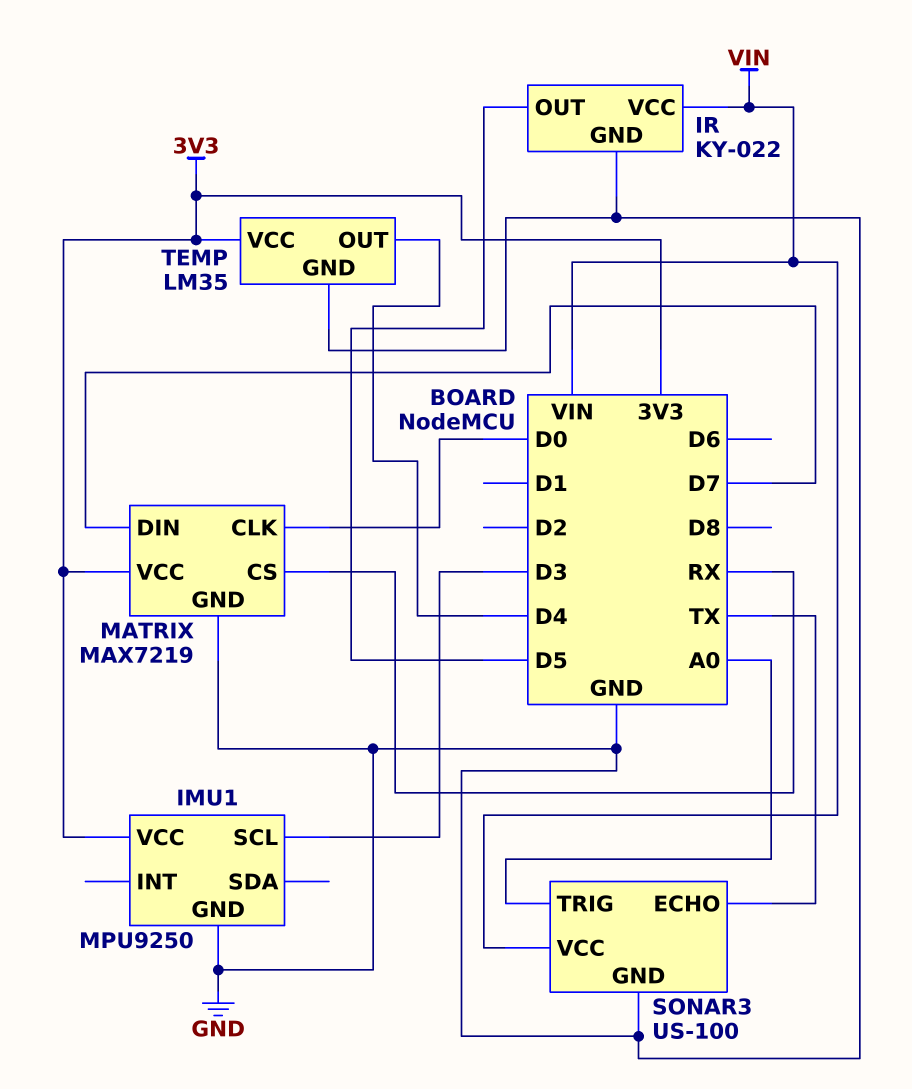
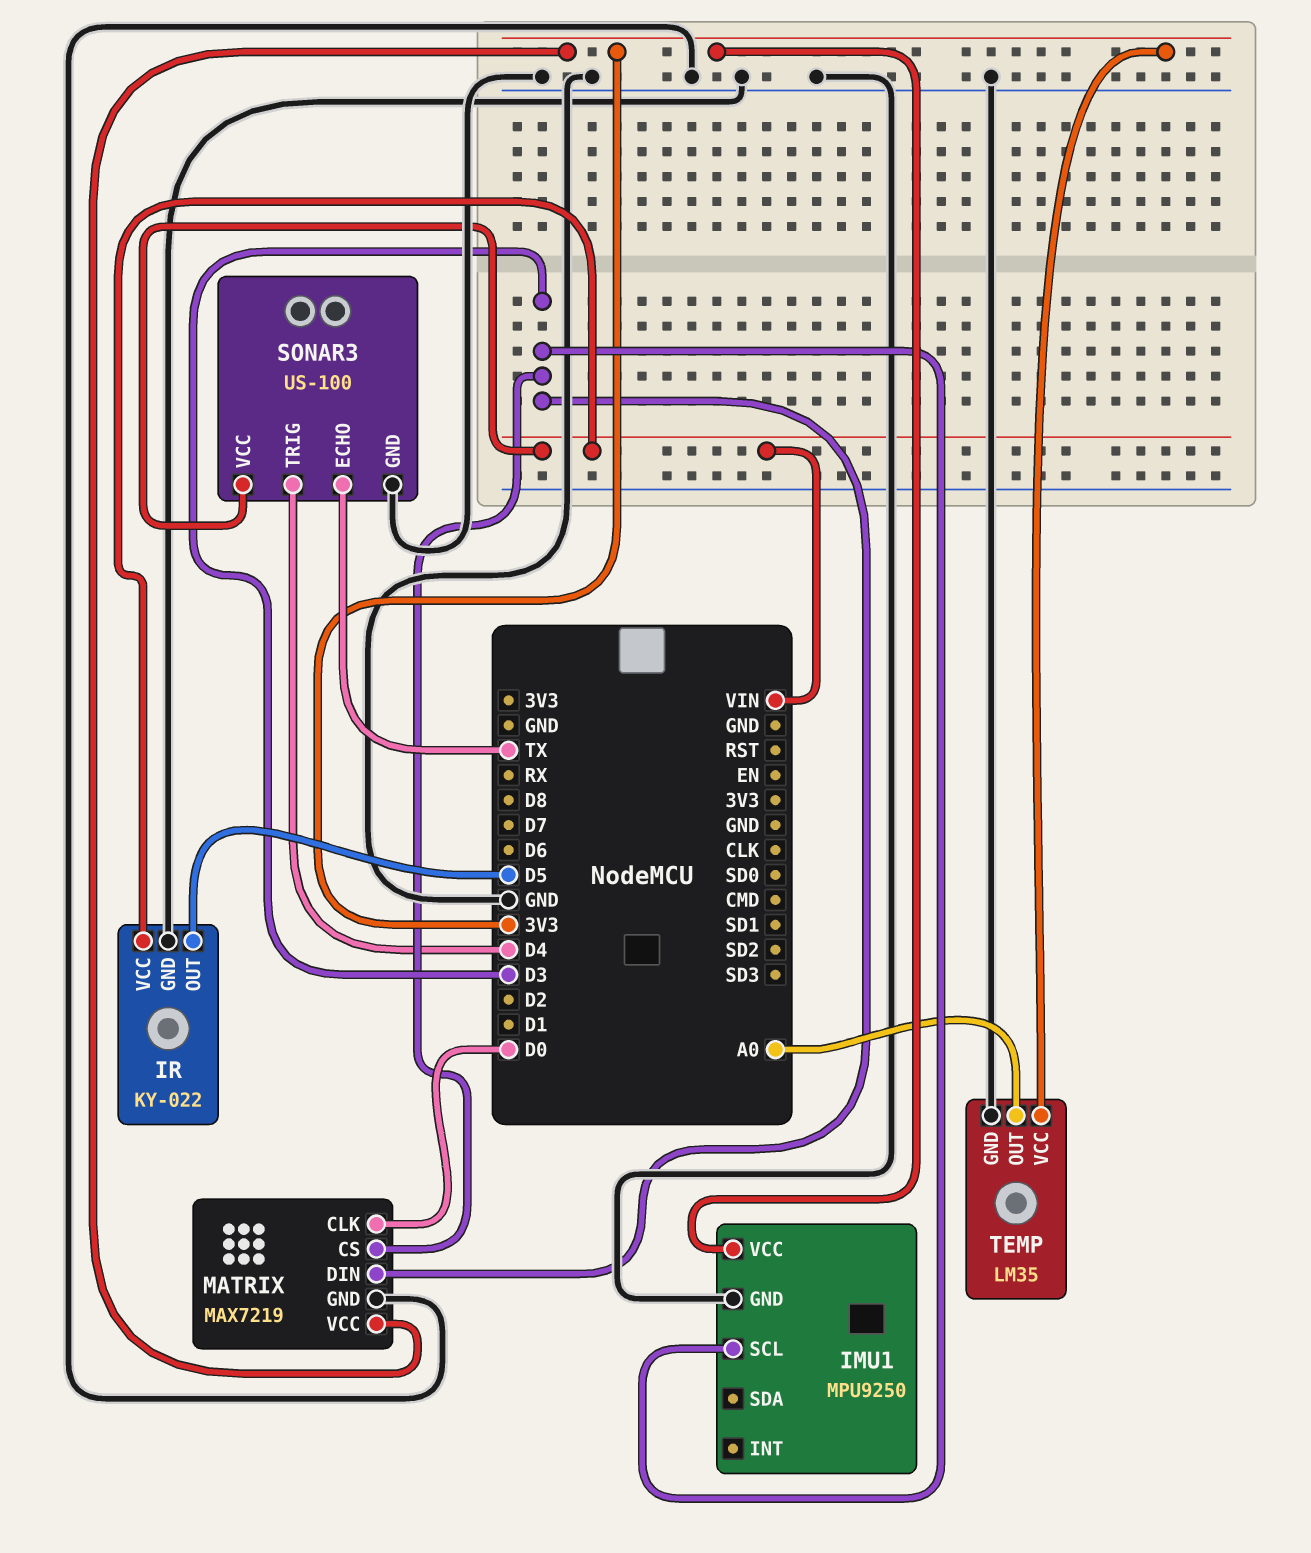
MATRIX pin CS: RX -> D3
MATRIX pin DIN: D7 -> D3
SONAR3 pin TRIG: A0 -> D4
TEMP pin OUT: D4 -> A0

